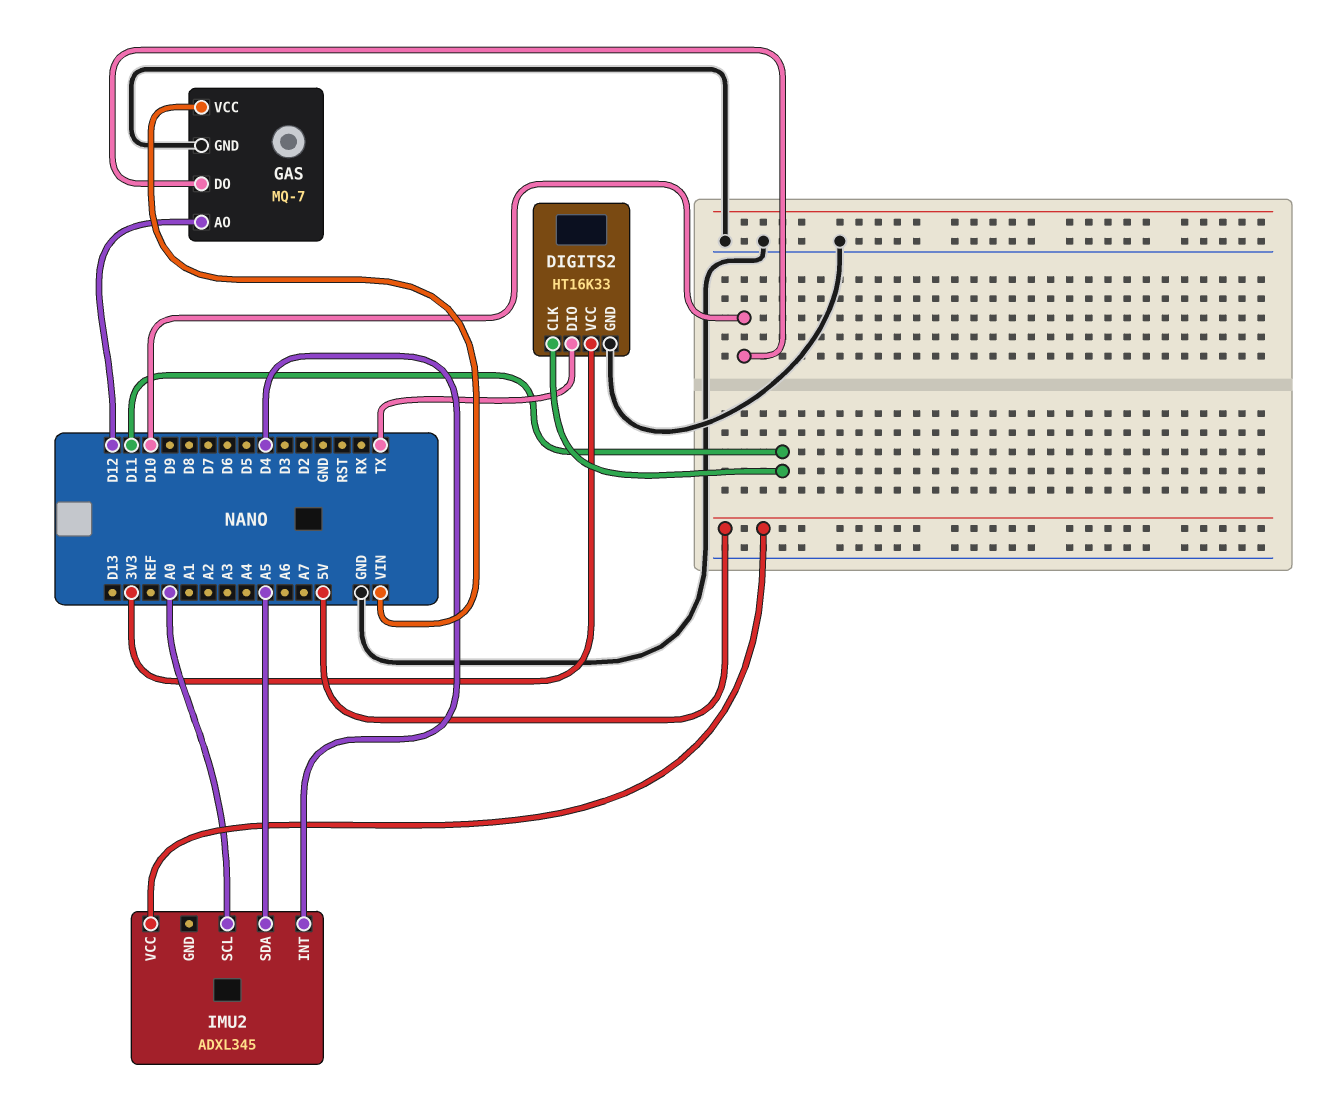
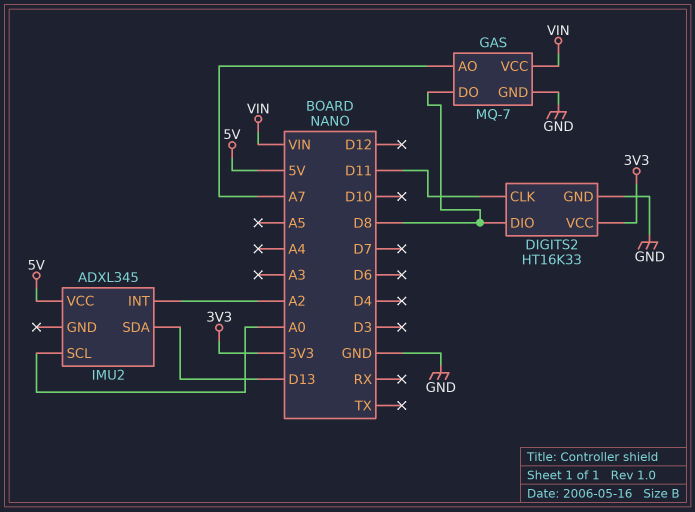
DIGITS2 pin DIO: TX -> D8
GAS pin AO: D12 -> A7
GAS pin DO: D10 -> D8
IMU2 pin INT: D4 -> A2
IMU2 pin SDA: A5 -> D13

